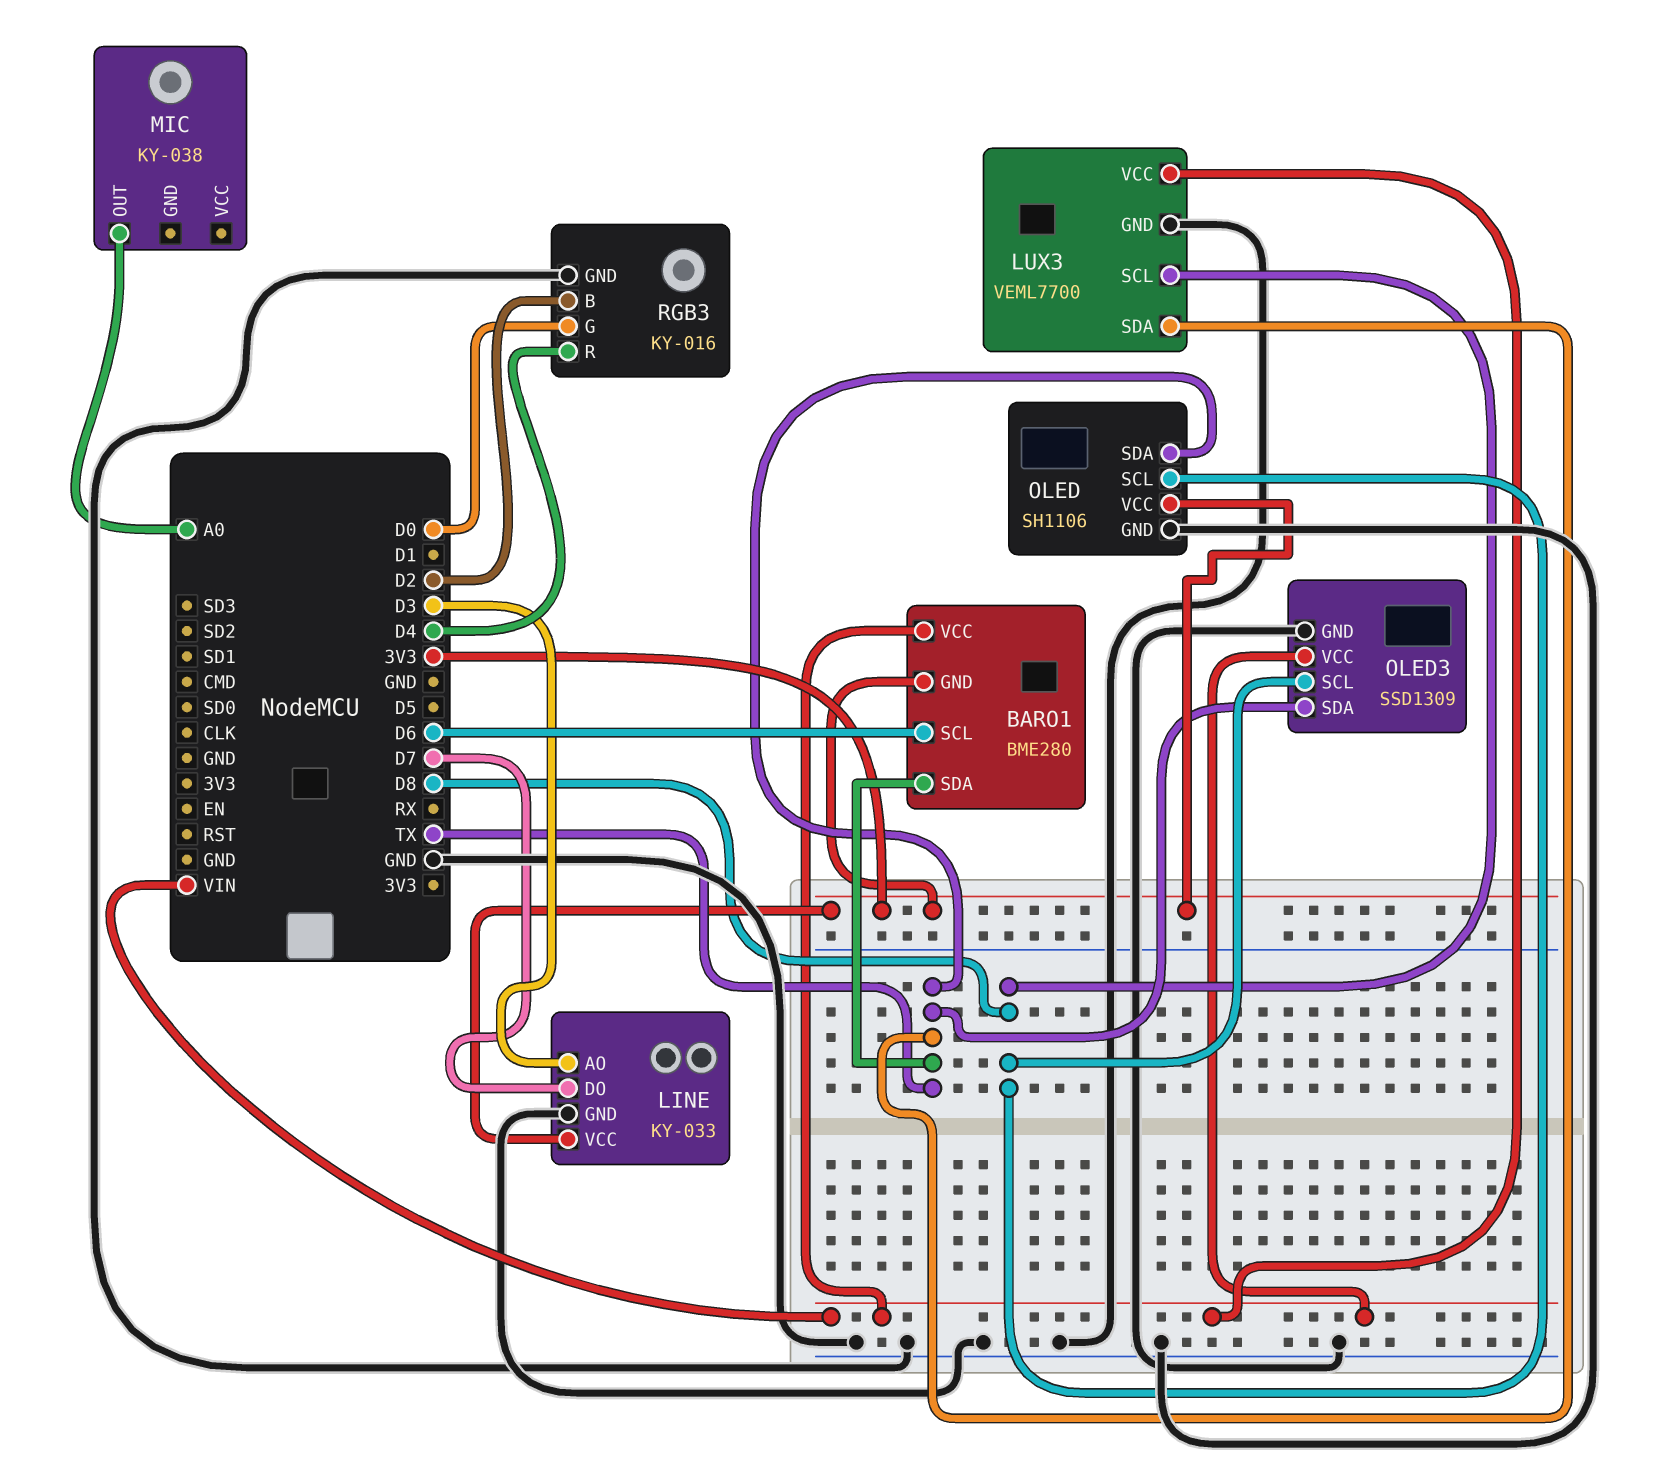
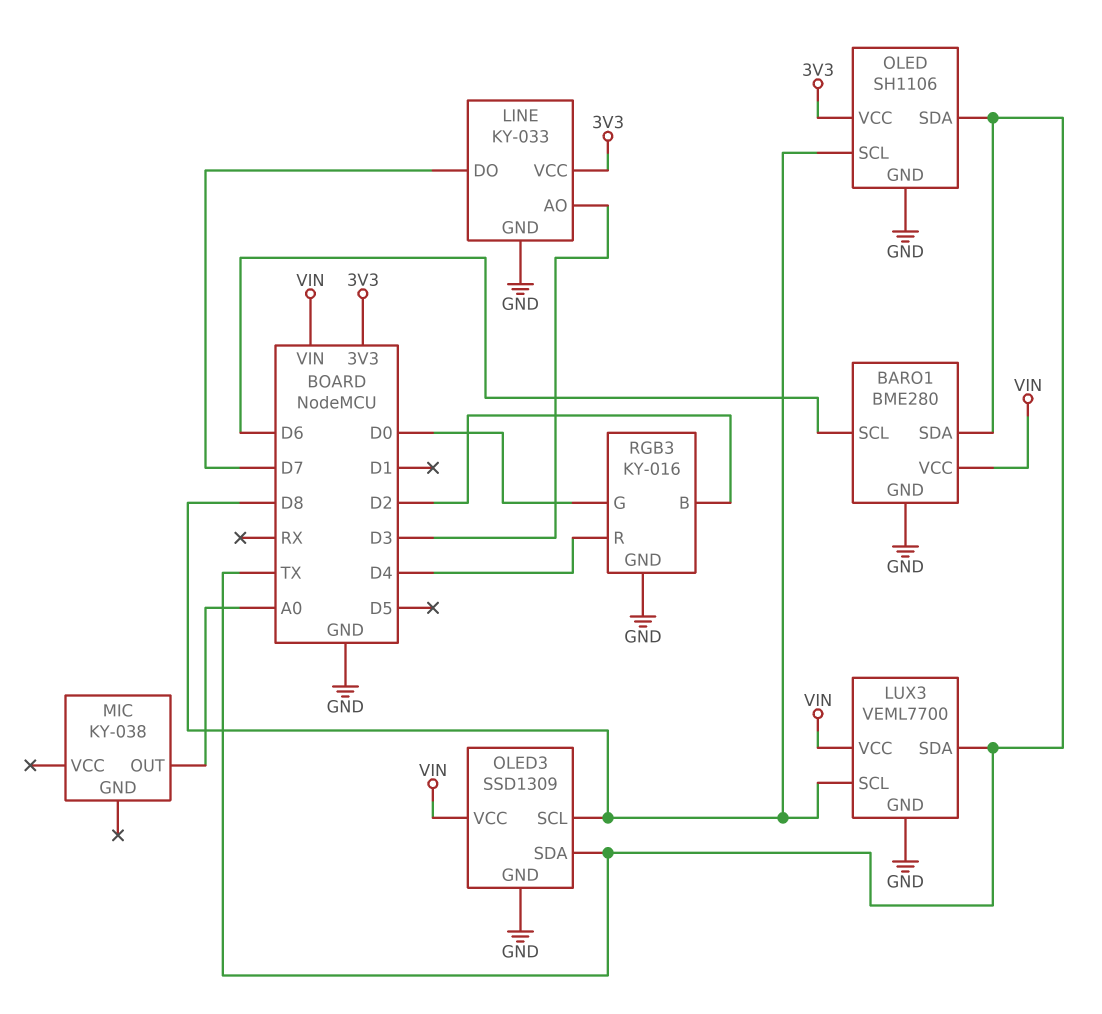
BARO1 pin GND: 3V3 -> GND

